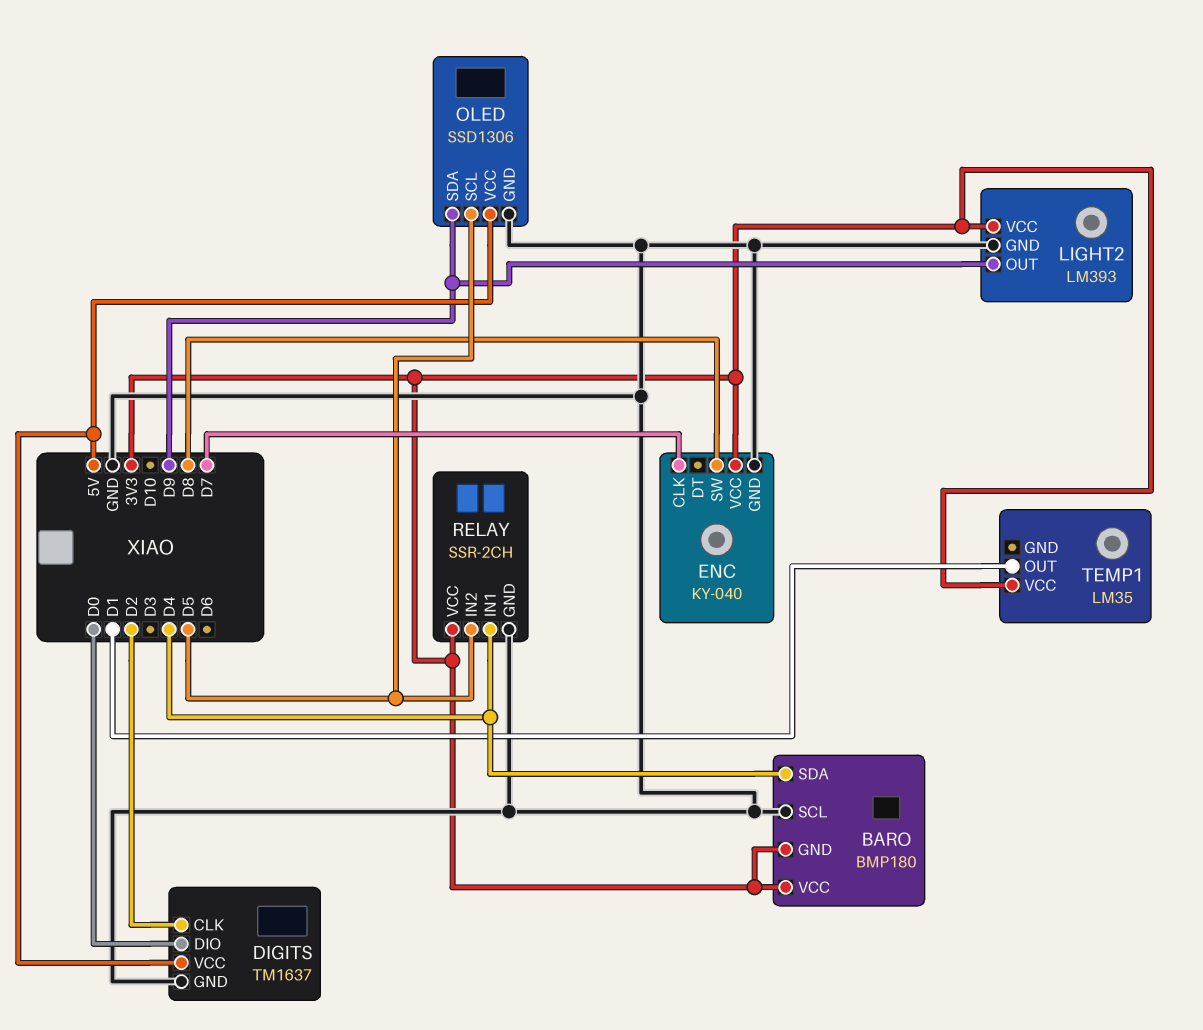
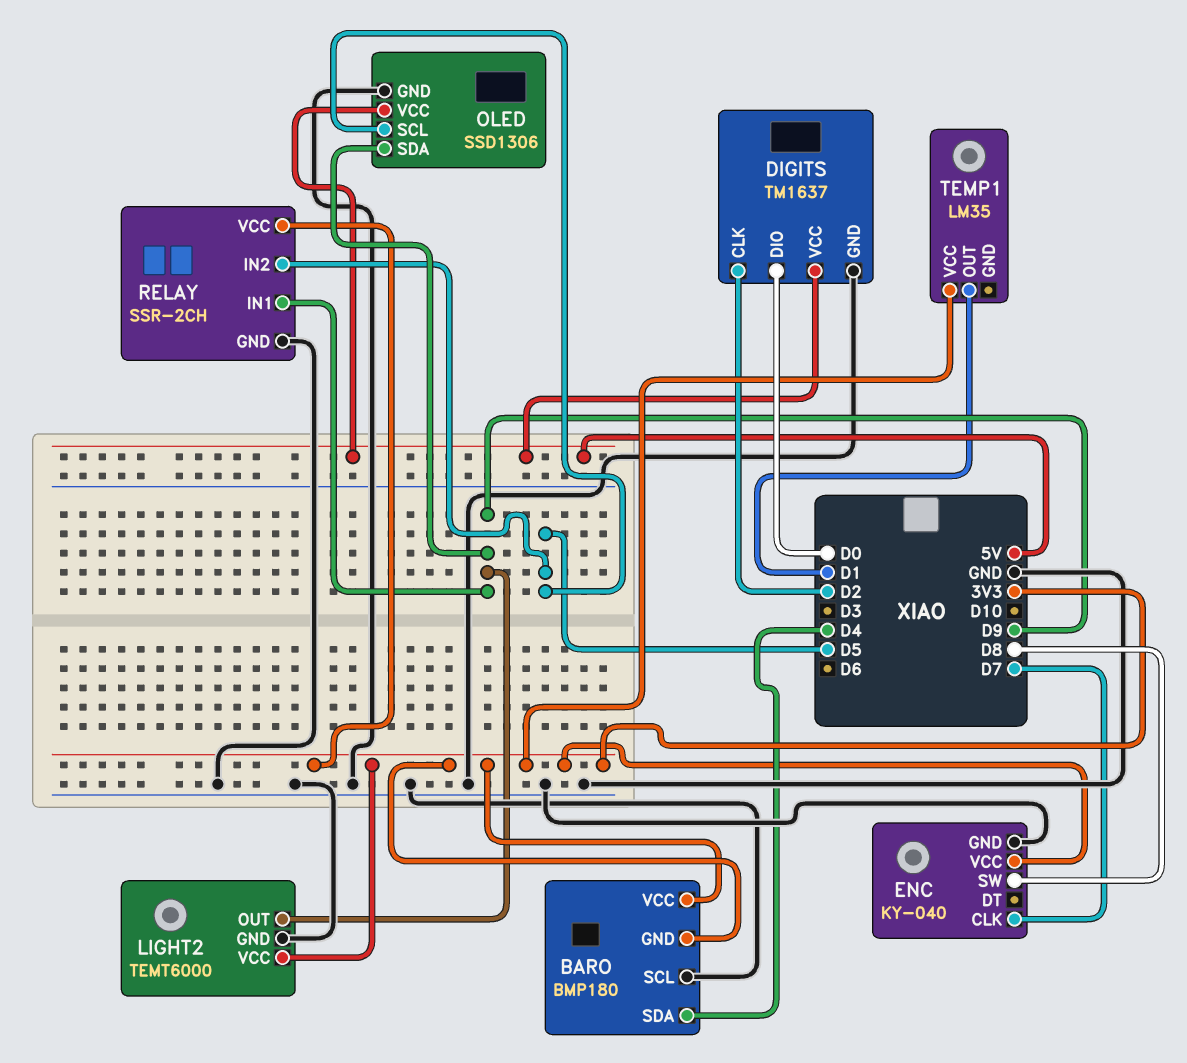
LIGHT2: LM393 -> TEMT6000
RELAY pin IN1: D4 -> D9

